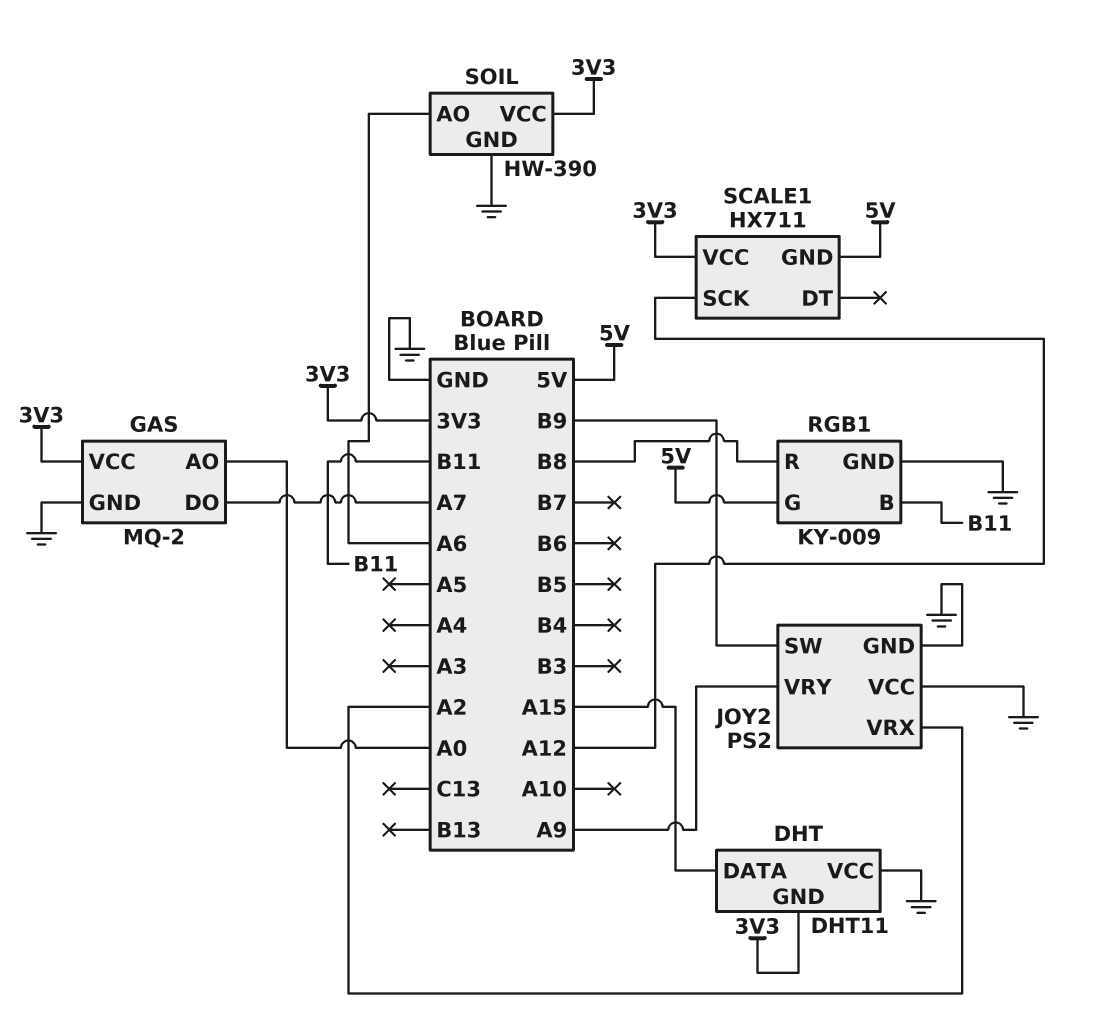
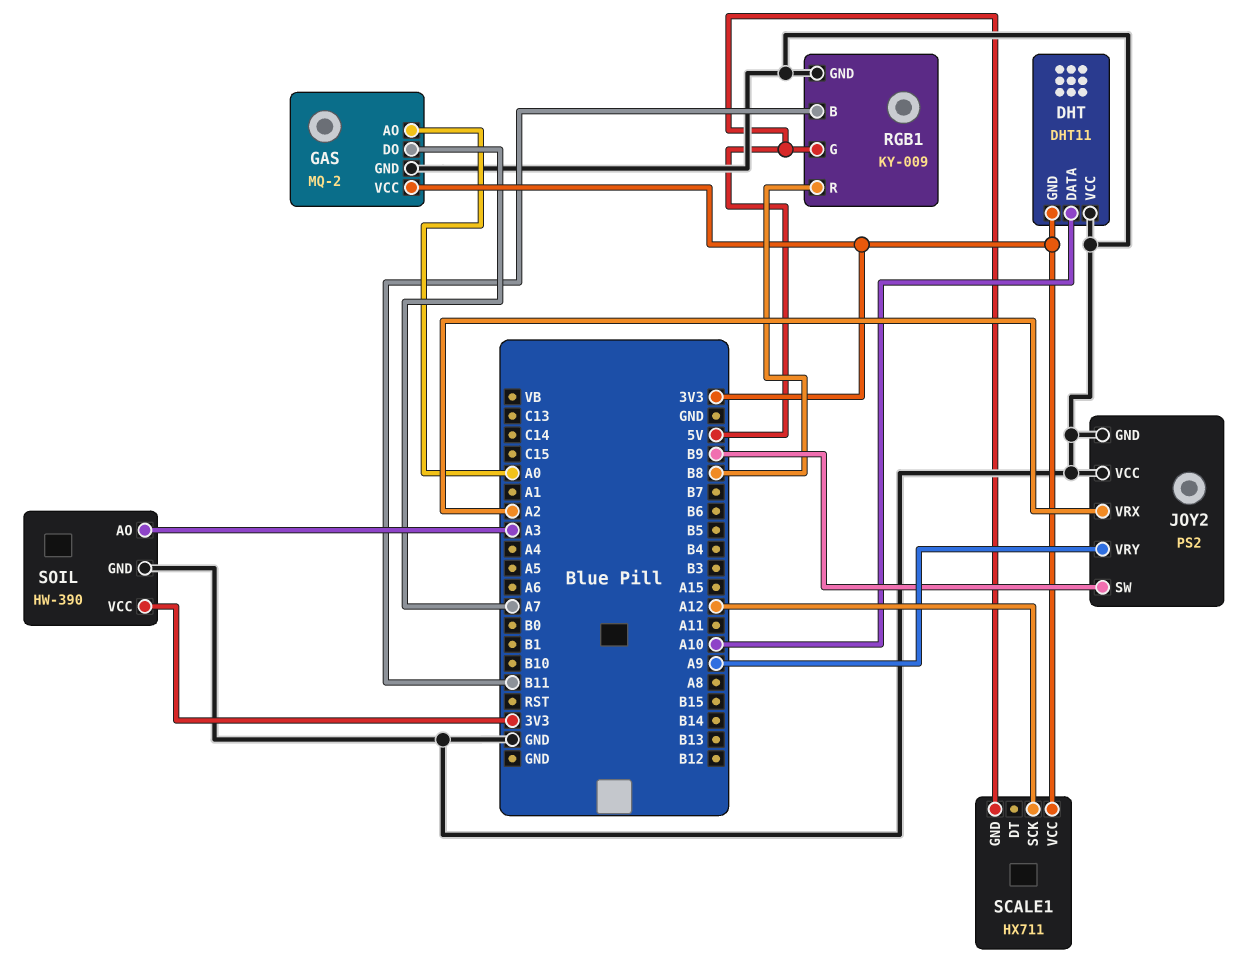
DHT pin DATA: A15 -> A10
SOIL pin AO: A6 -> A3

